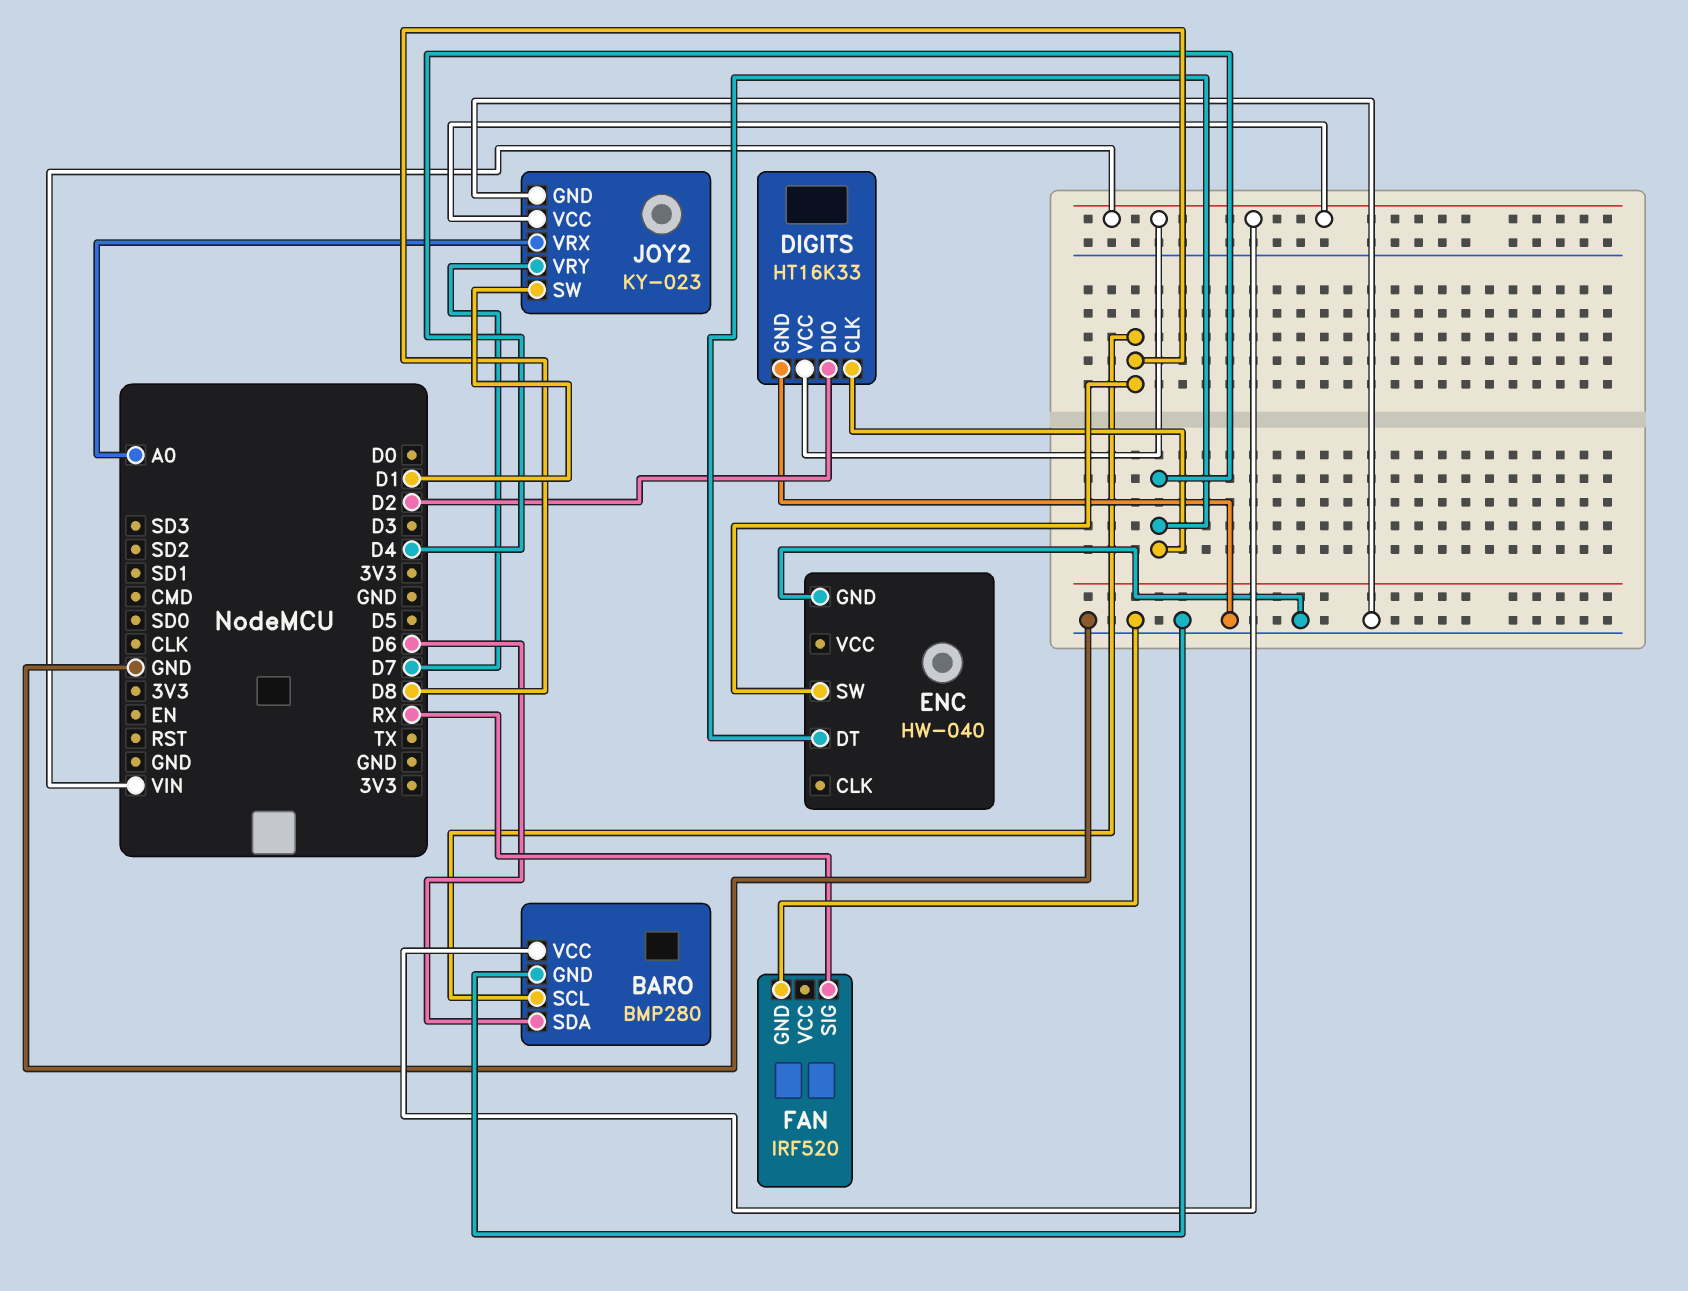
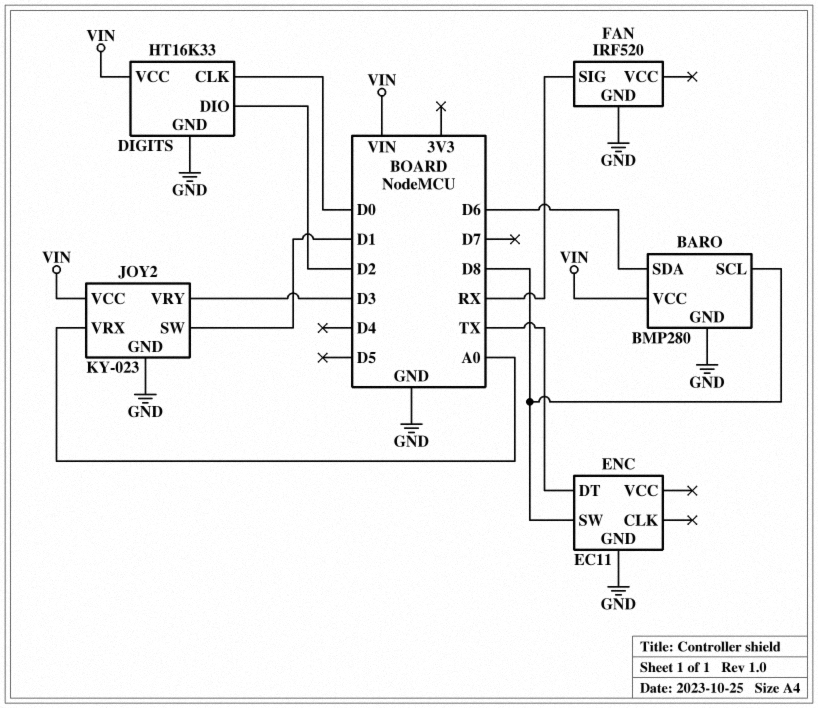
DIGITS pin CLK: D4 -> D0
ENC: HW-040 -> EC11
ENC pin DT: D4 -> TX
JOY2 pin VRY: D7 -> D3

